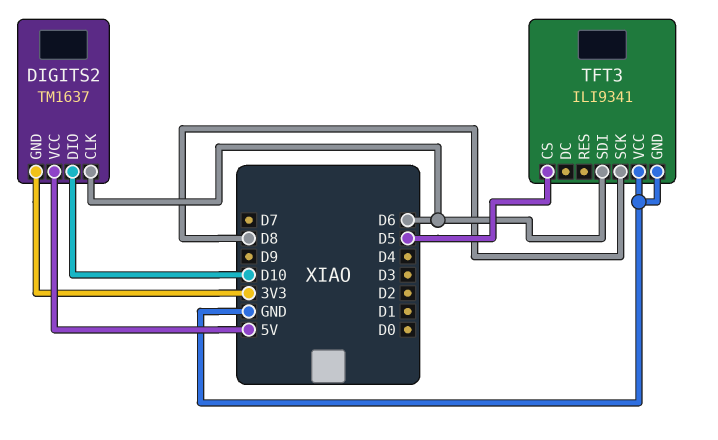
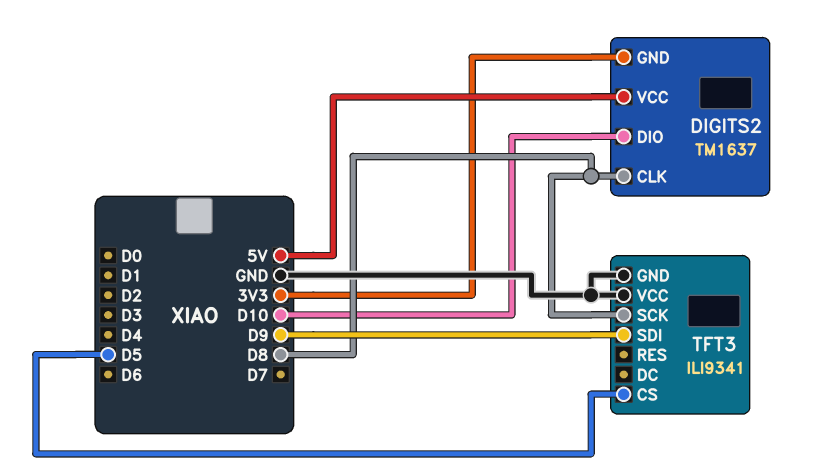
DIGITS2 pin CLK: D6 -> D8
TFT3 pin SDI: D6 -> D9

